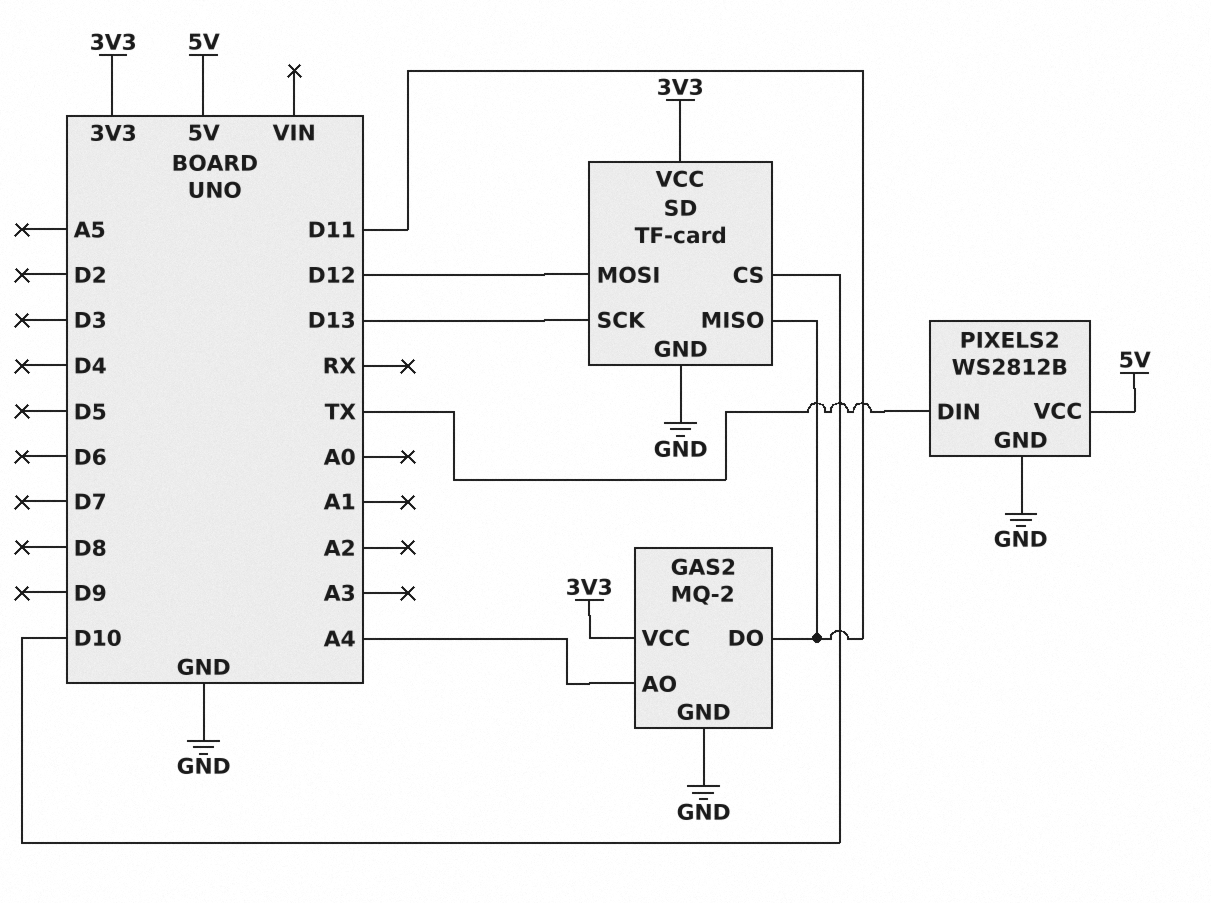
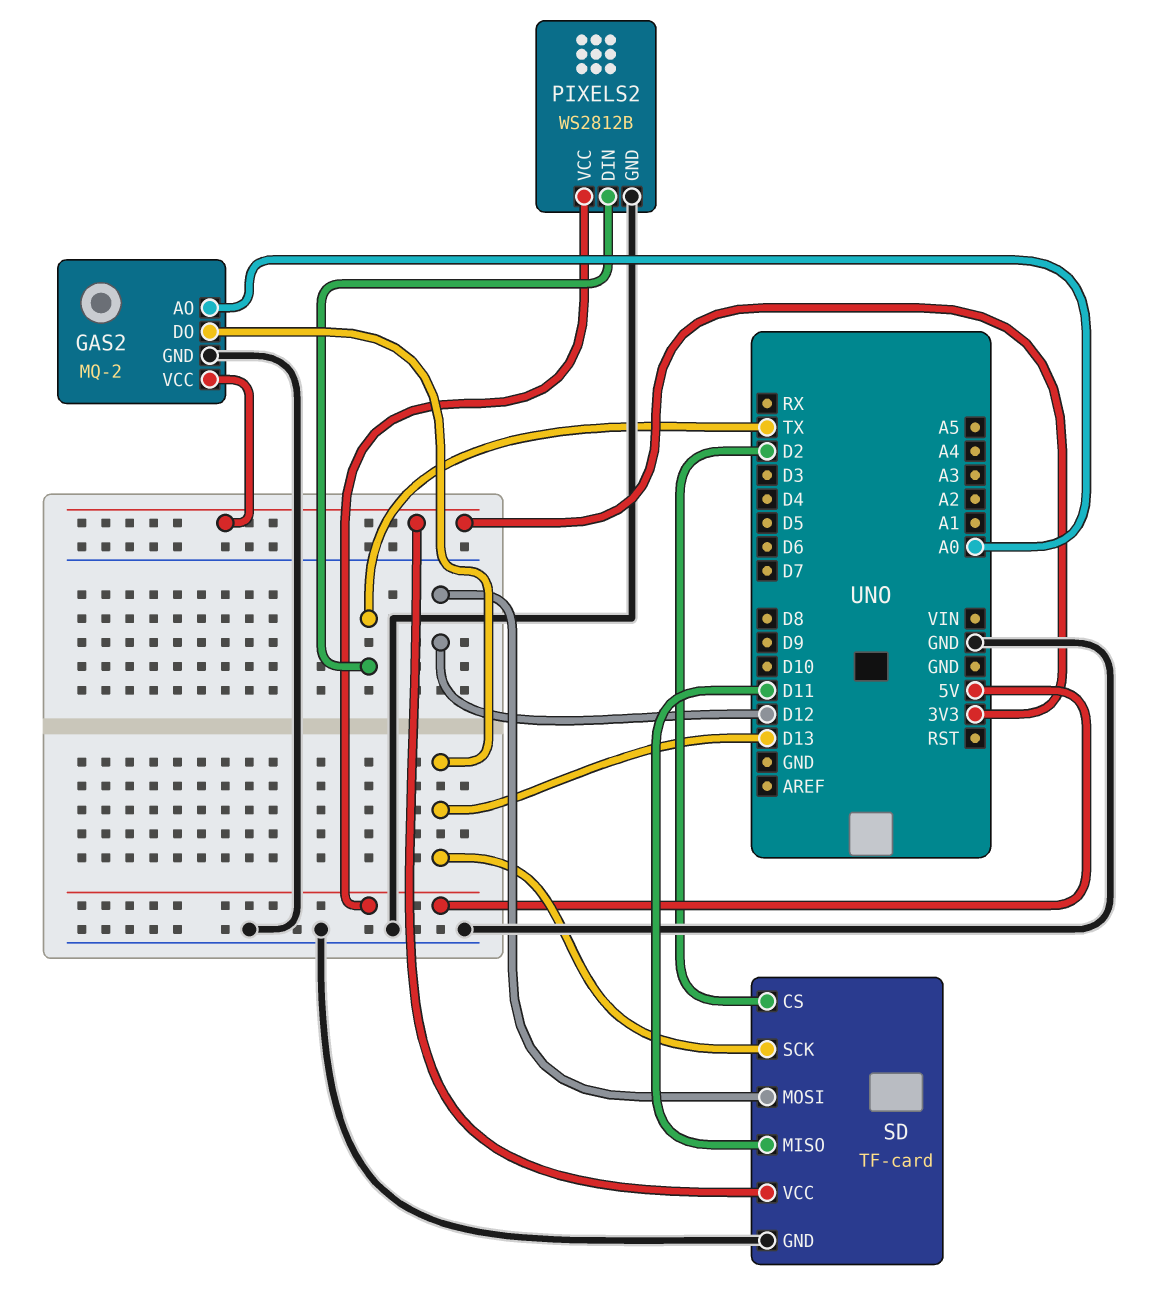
GAS2 pin AO: A4 -> A0
GAS2 pin DO: D11 -> D13
SD pin CS: D10 -> D2

